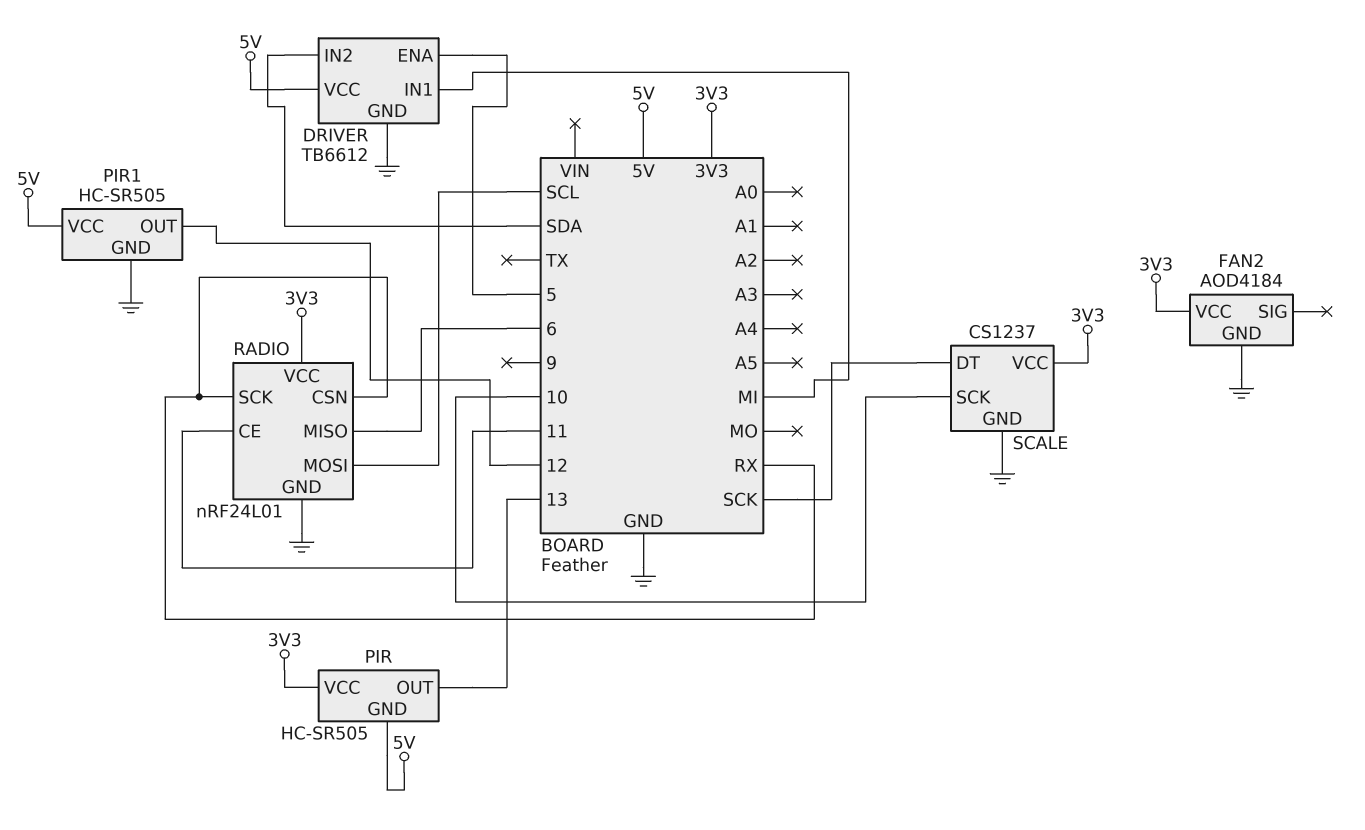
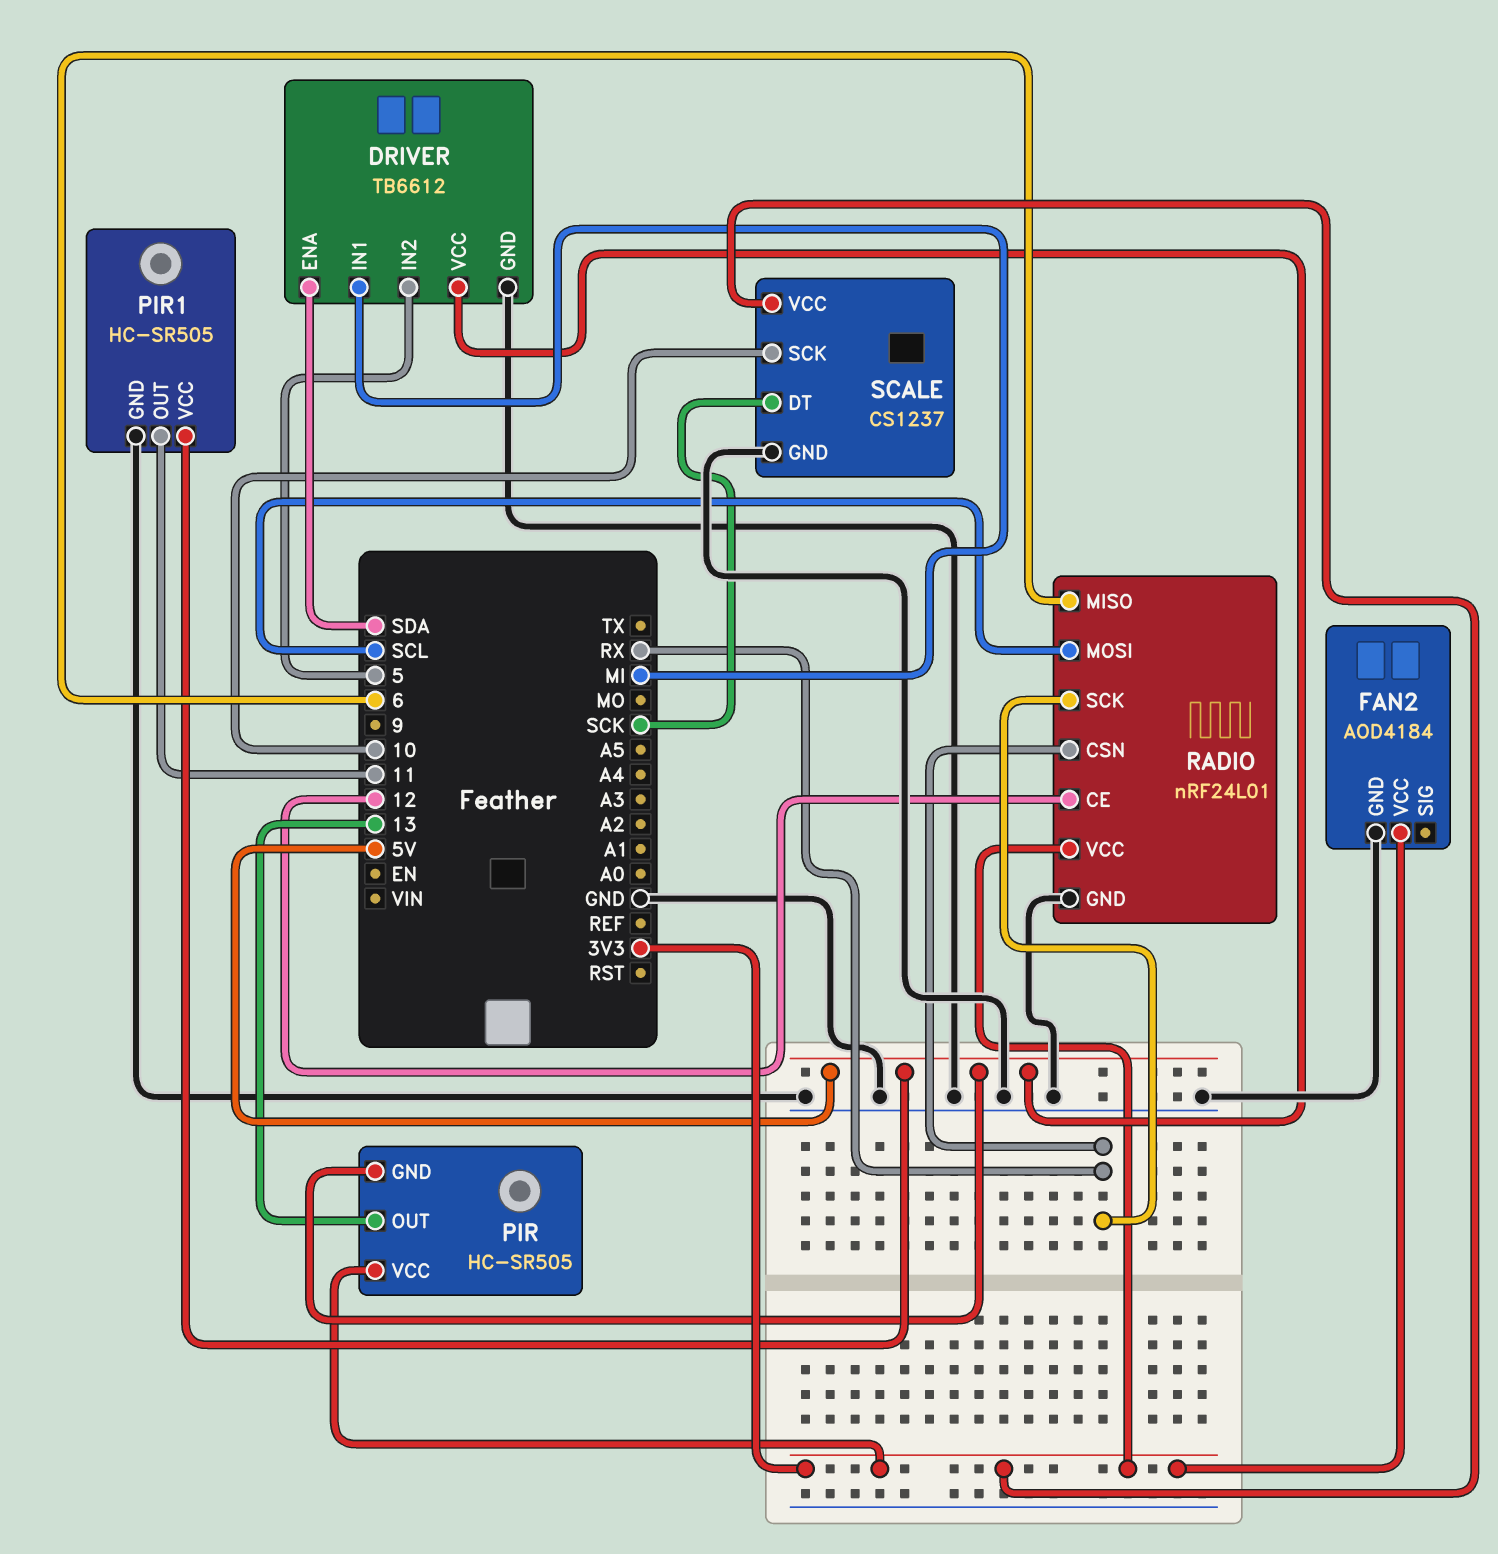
DRIVER pin ENA: 5 -> SDA
DRIVER pin IN2: SDA -> 5
PIR1 pin OUT: 12 -> 11
RADIO pin CE: 11 -> 12

